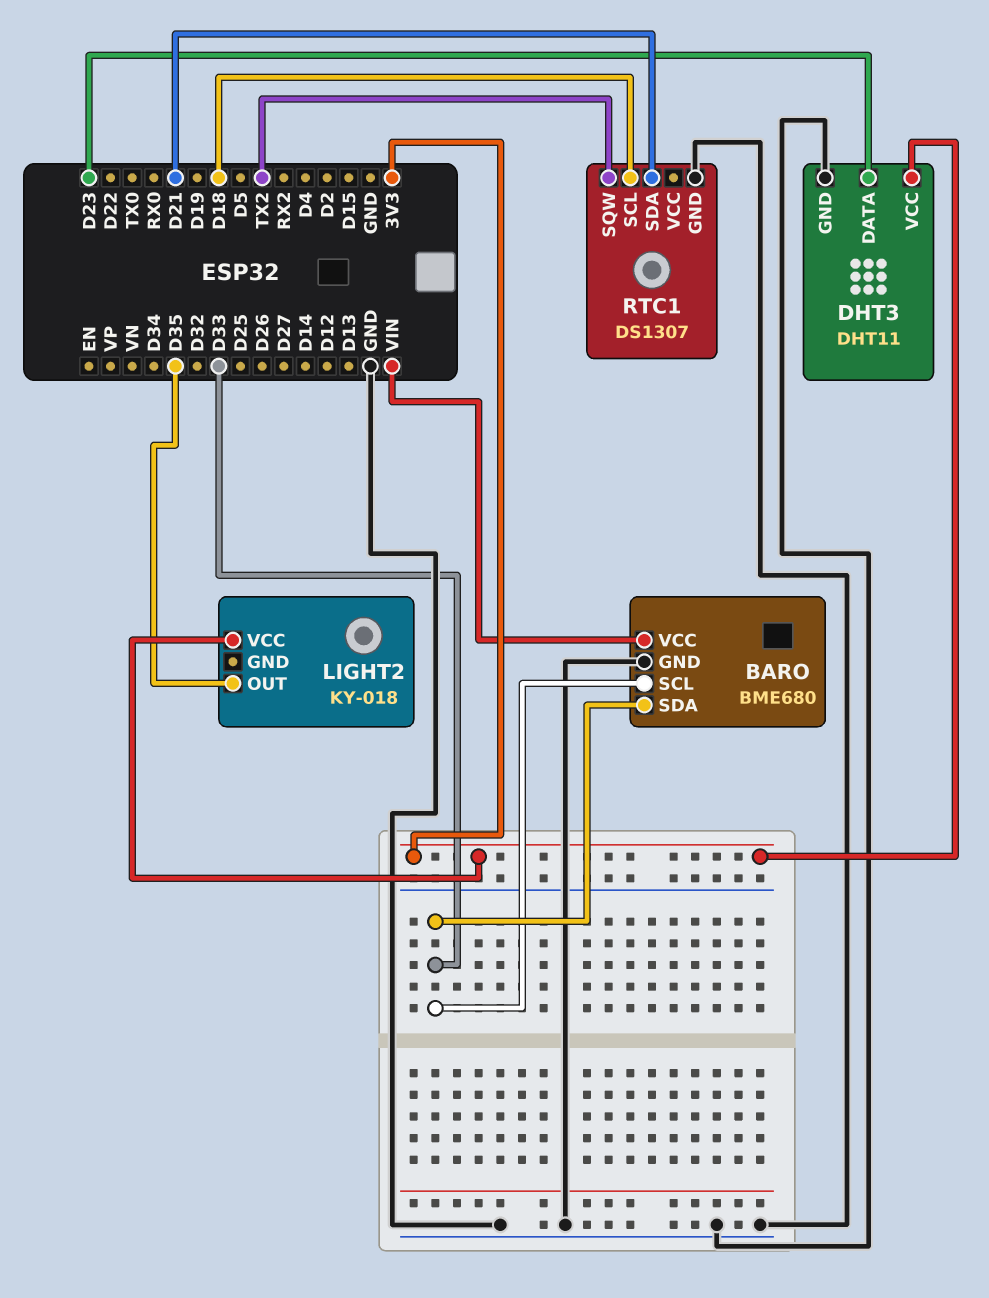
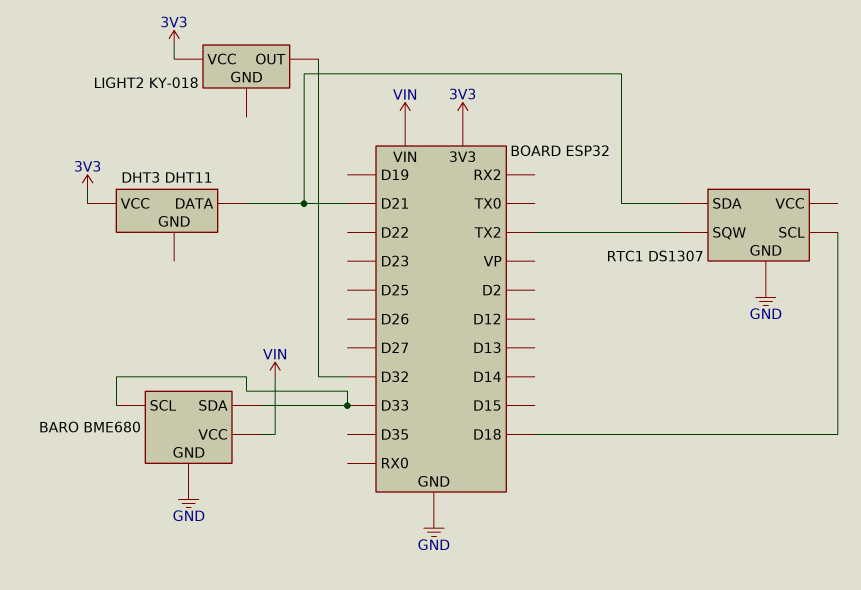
DHT3 pin DATA: D23 -> D21
DHT3 pin GND: GND -> none
LIGHT2 pin OUT: D35 -> D32

